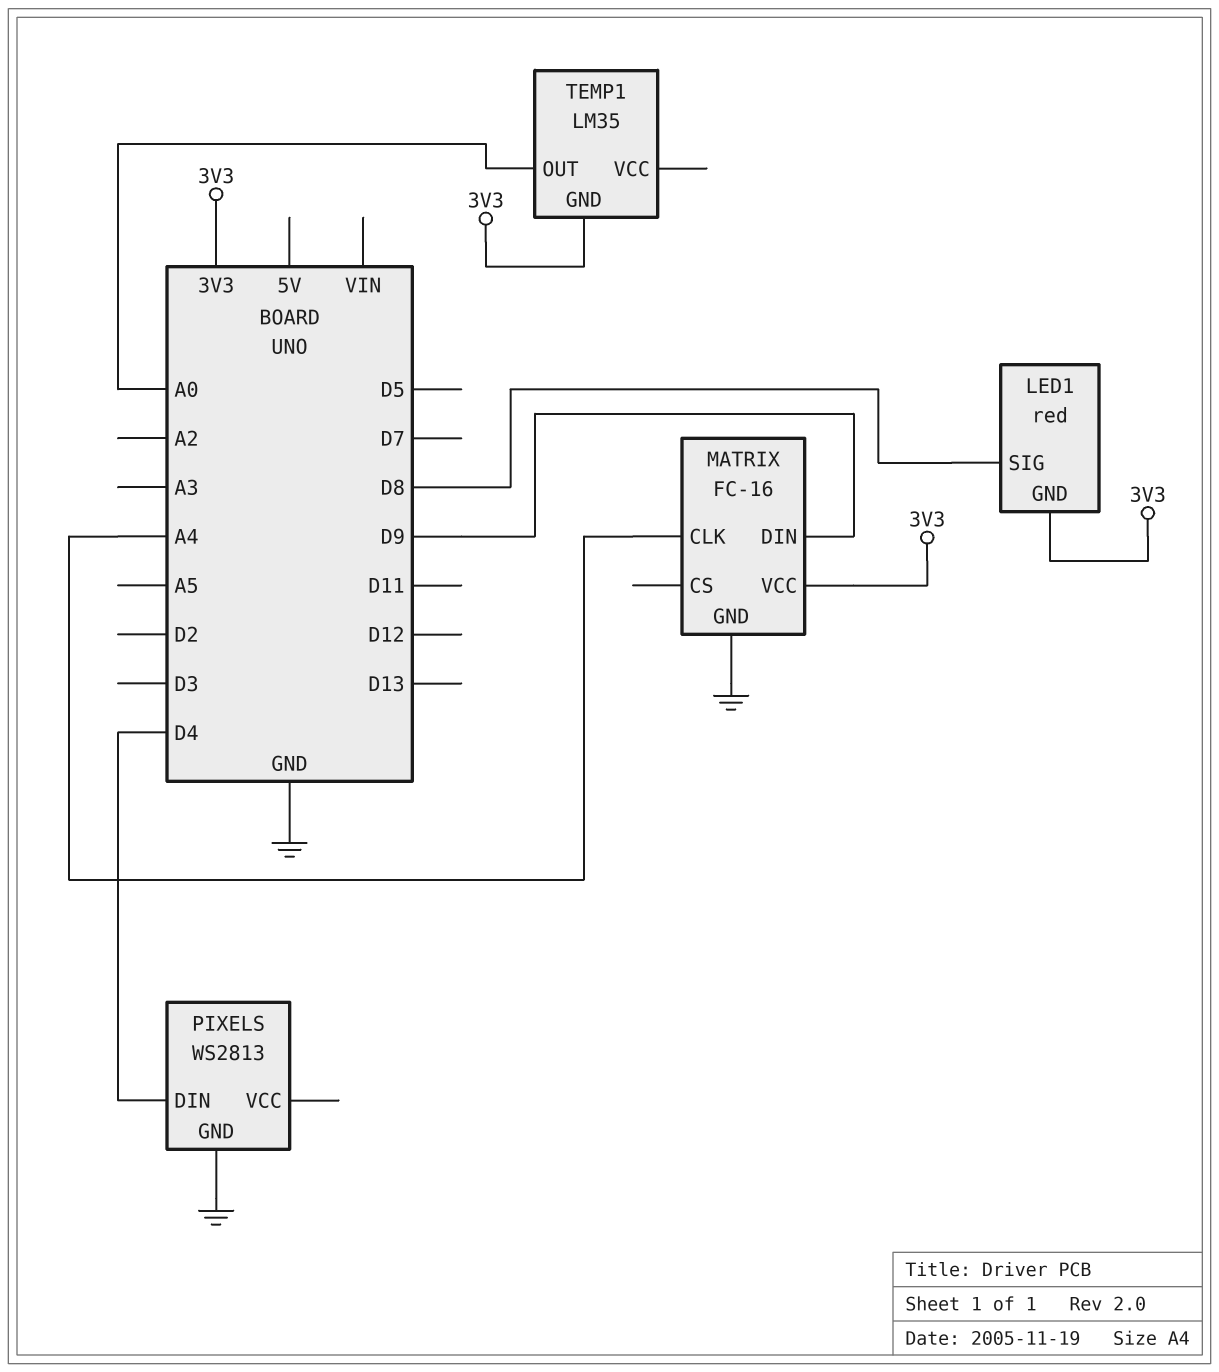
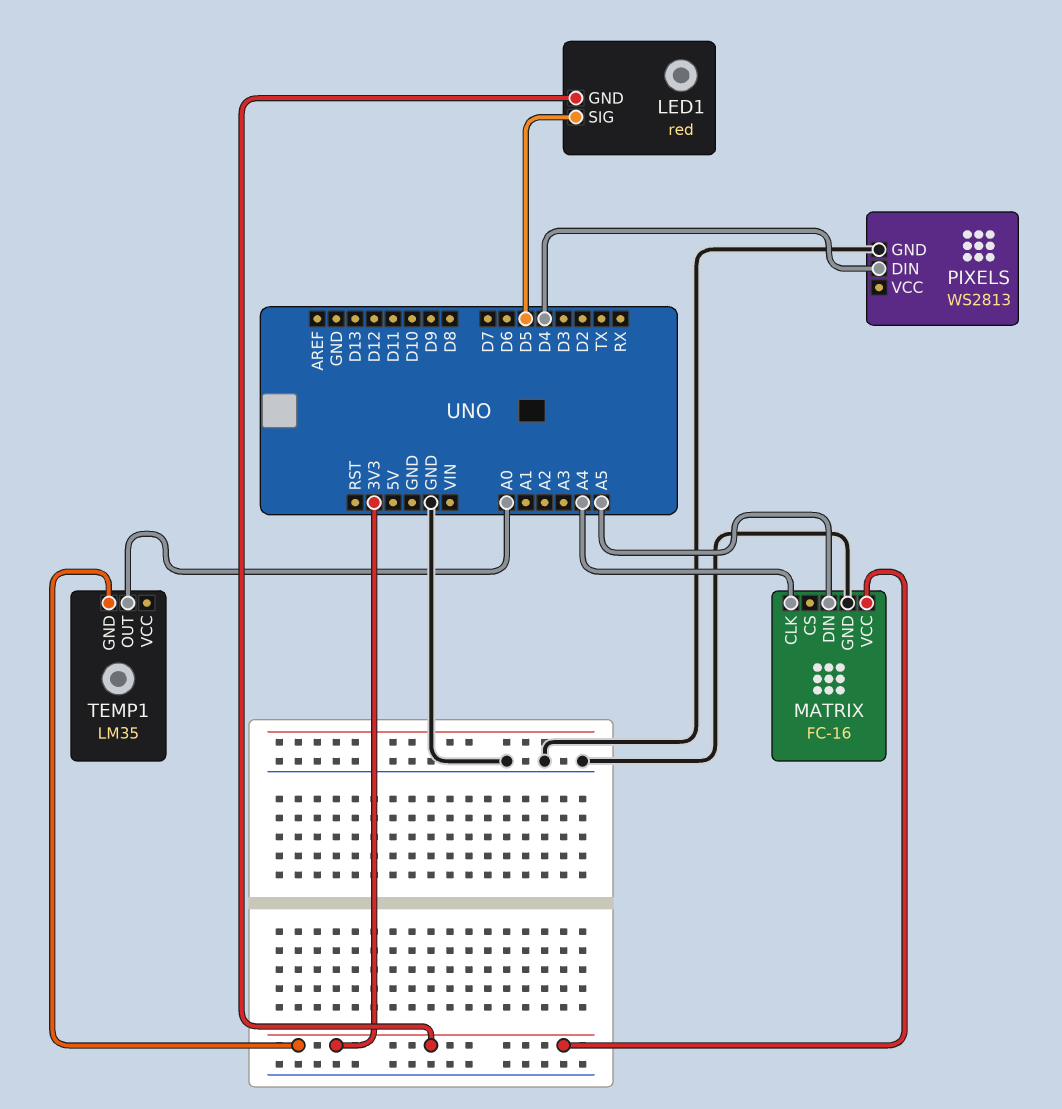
LED1 pin SIG: D8 -> D5
MATRIX pin DIN: D9 -> A5

